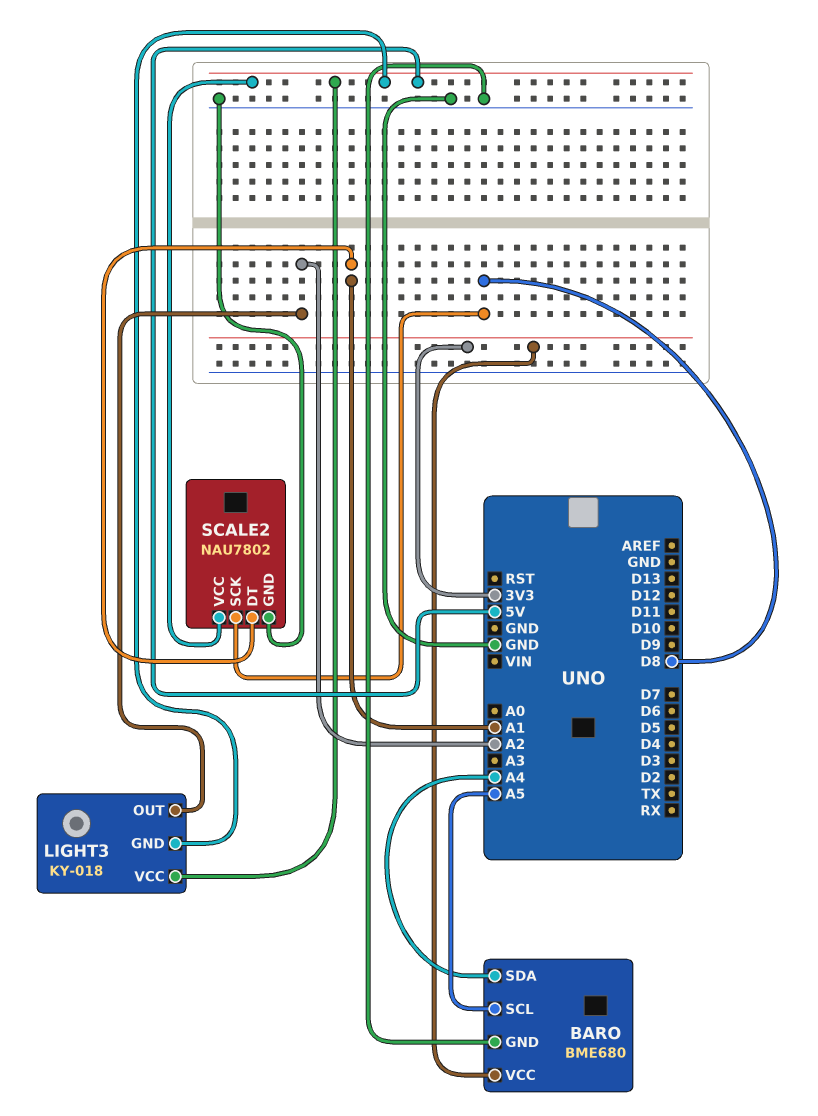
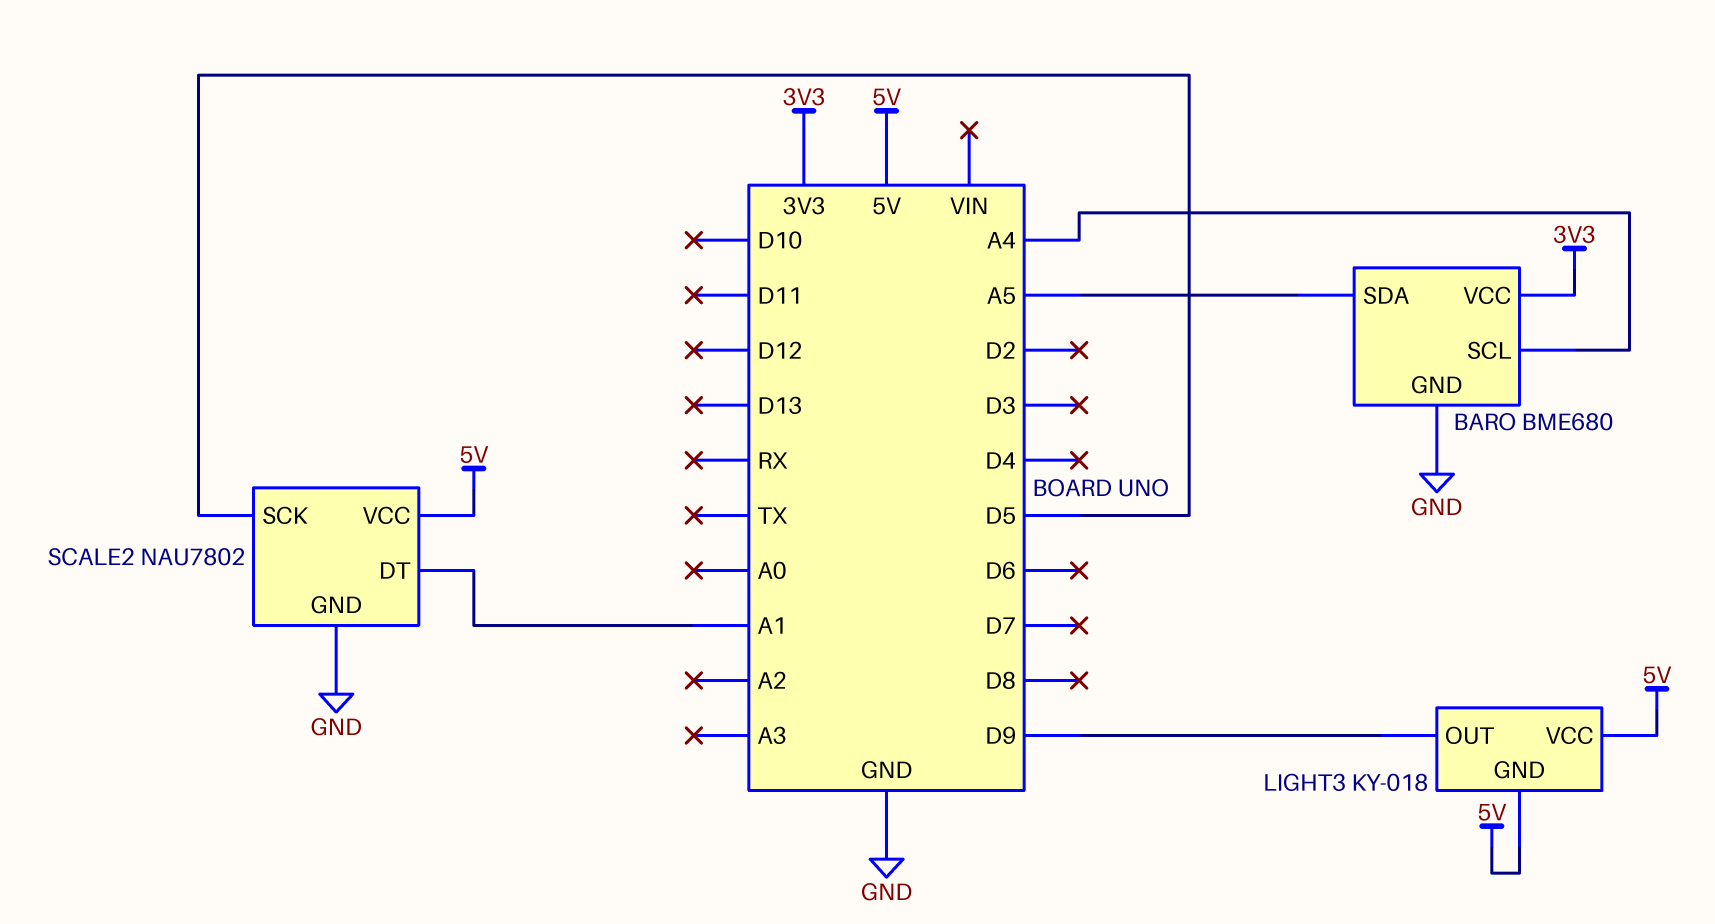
BARO pin SCL: A5 -> A4
BARO pin SDA: A4 -> A5
LIGHT3 pin OUT: A2 -> D9
SCALE2 pin SCK: D8 -> D5

